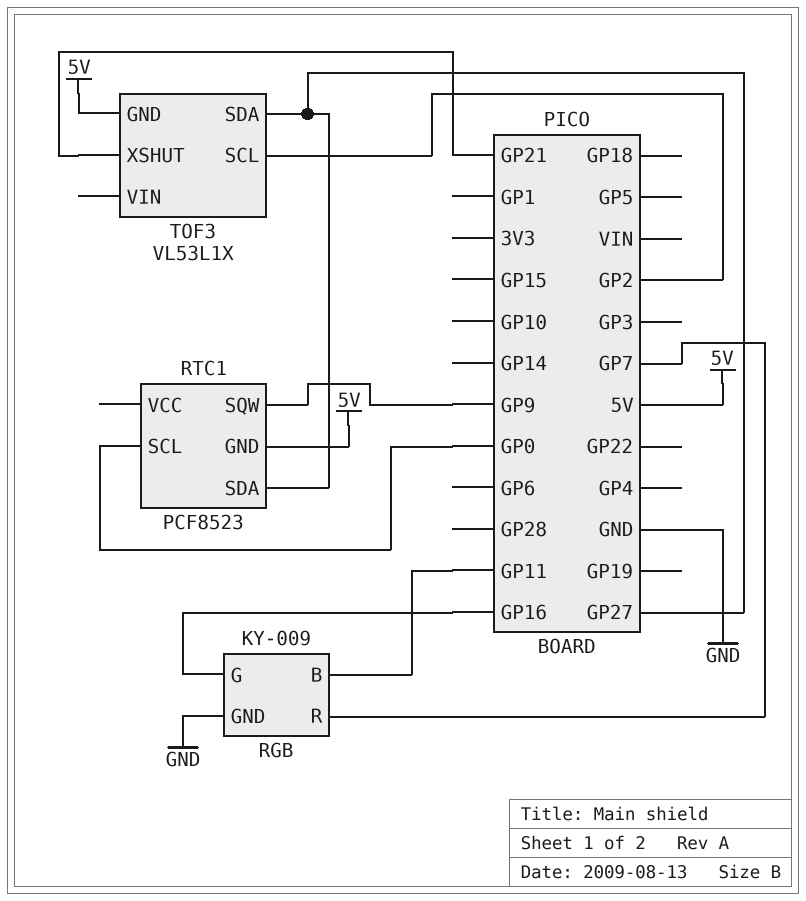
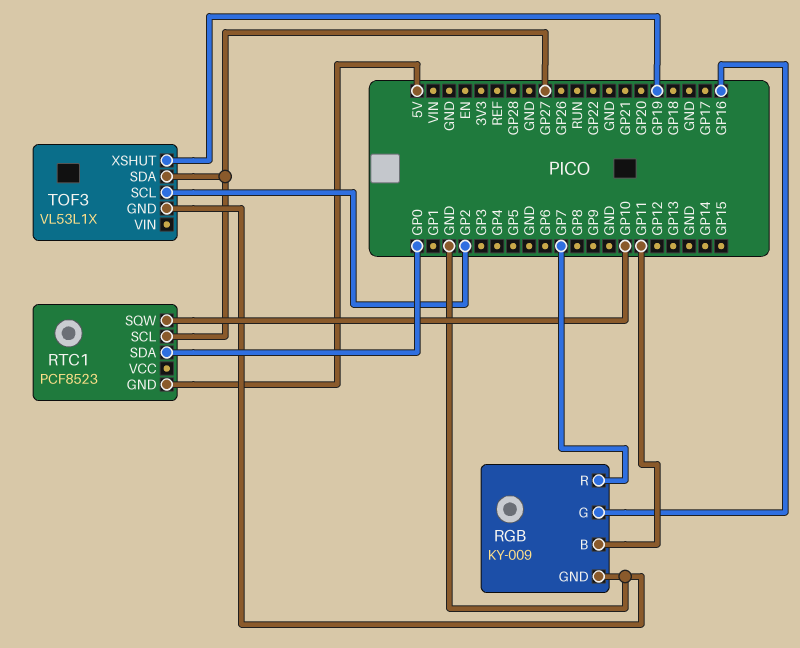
RTC1 pin SCL: GP0 -> GP27
RTC1 pin SDA: GP27 -> GP0
RTC1 pin SQW: GP9 -> GP10
TOF3 pin GND: 5V -> GND
TOF3 pin XSHUT: GP21 -> GP19

